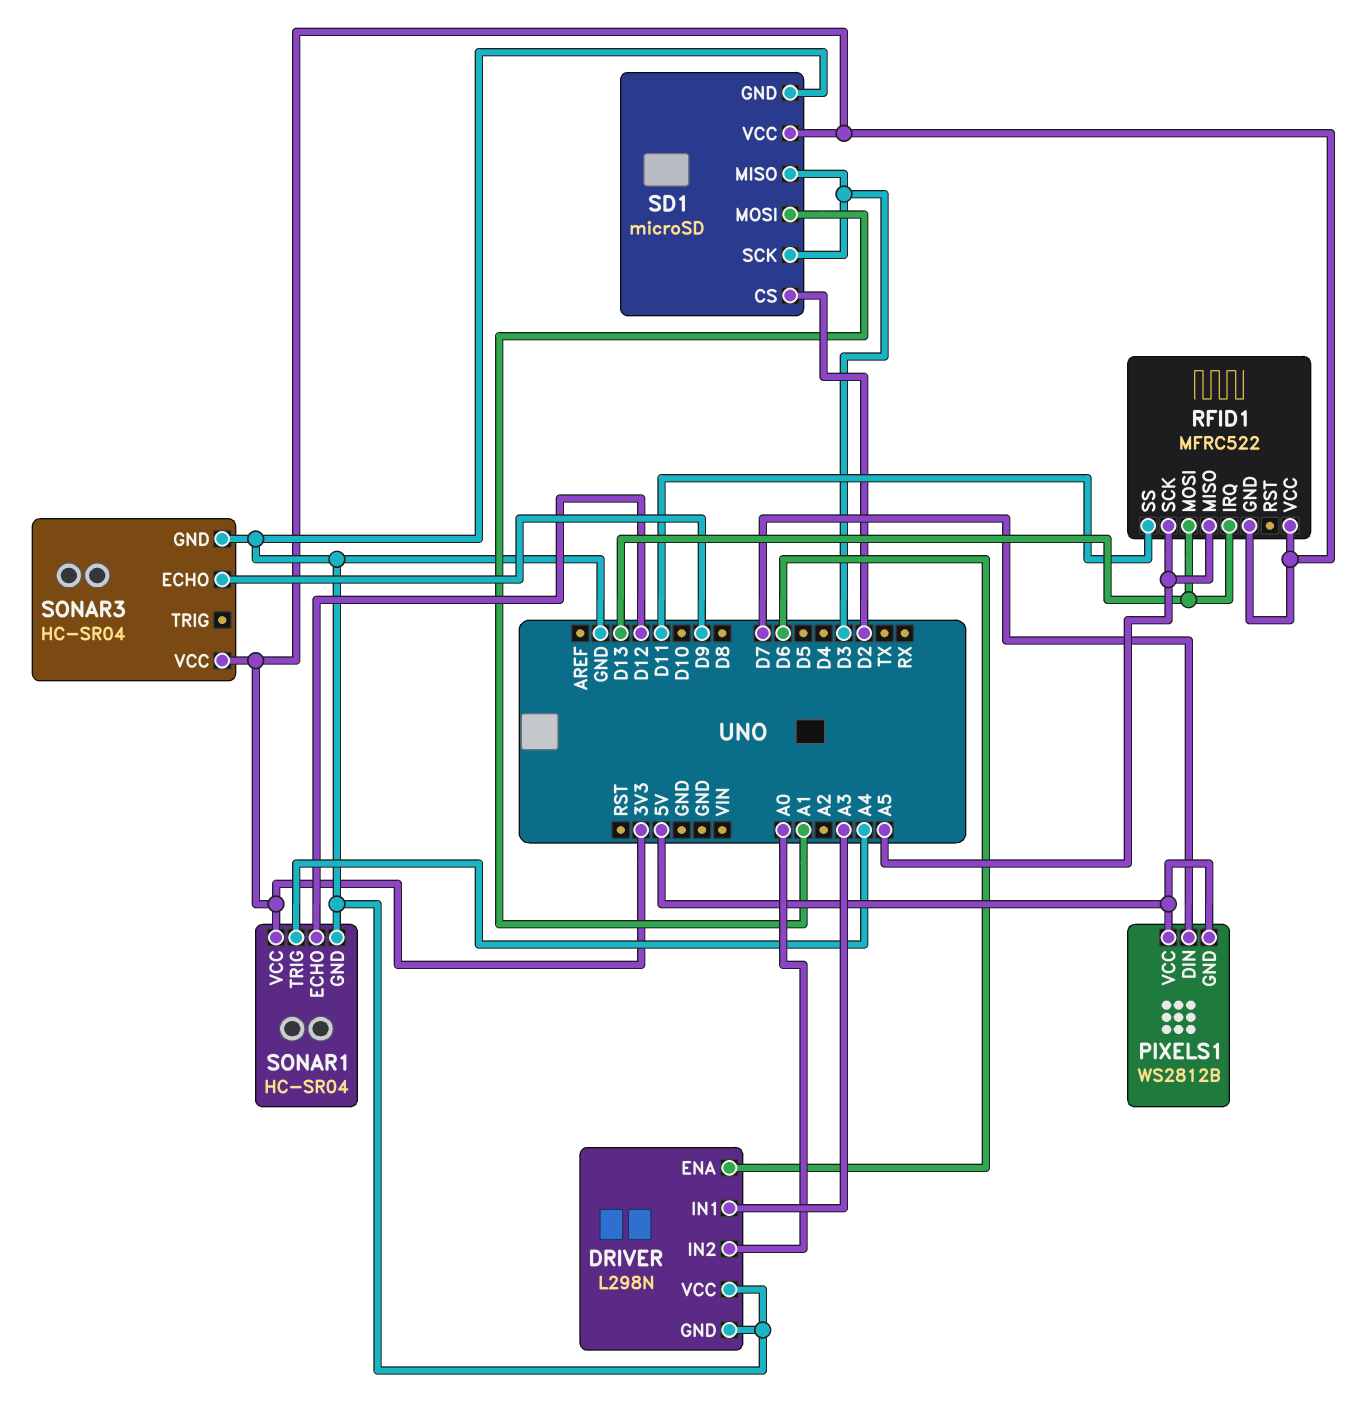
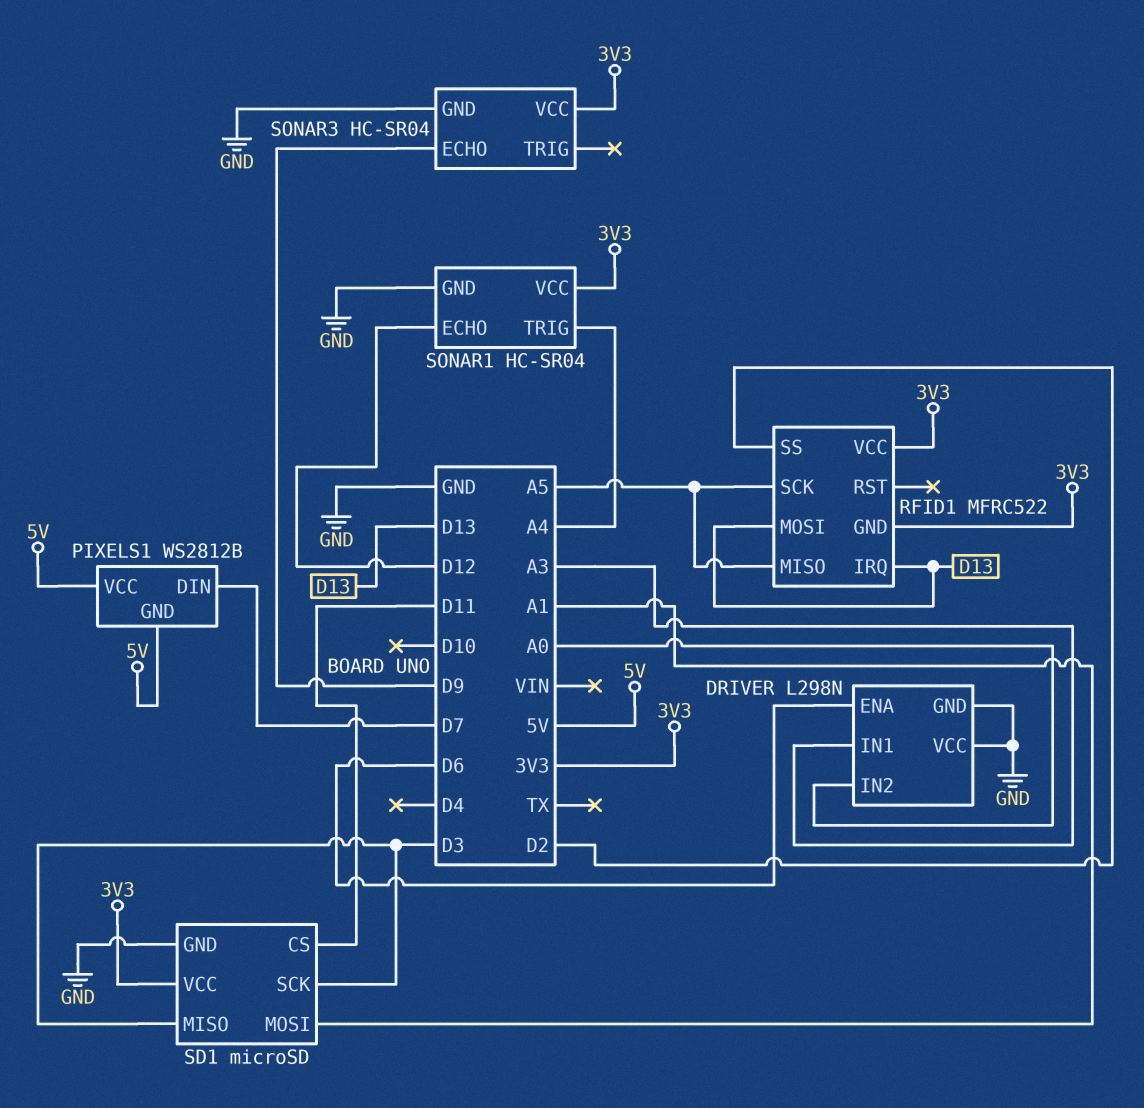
RFID1 pin SS: D11 -> D2
SD1 pin CS: D2 -> D11

